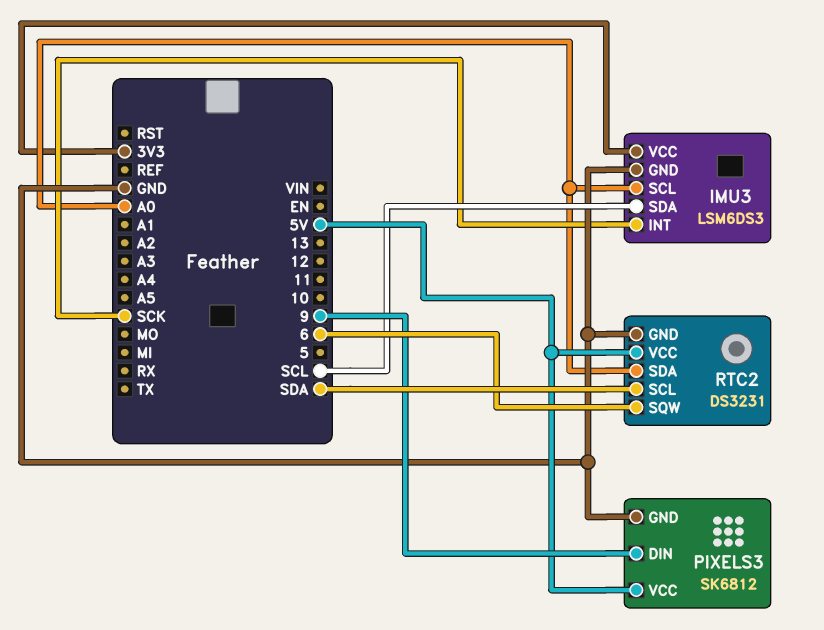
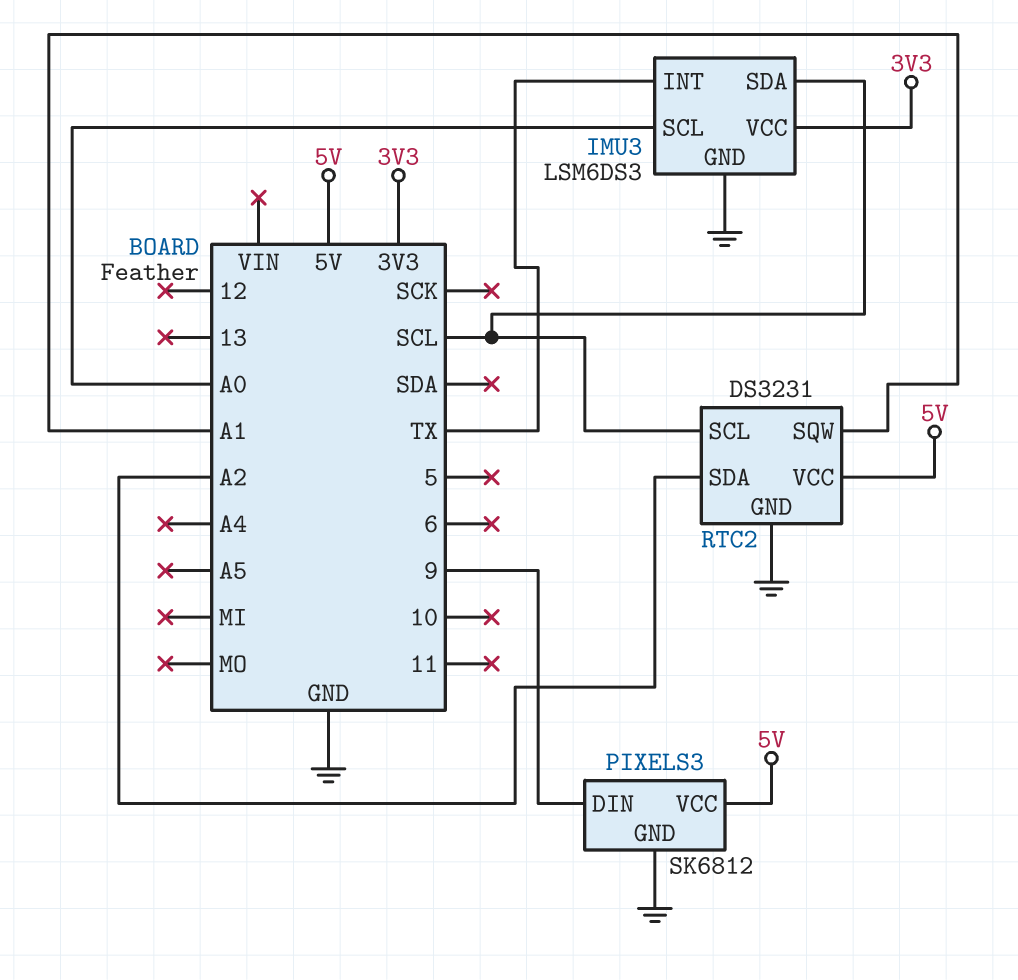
IMU3 pin INT: SCK -> TX
RTC2 pin SCL: SDA -> SCL
RTC2 pin SDA: A0 -> A2
RTC2 pin SQW: 6 -> A1

